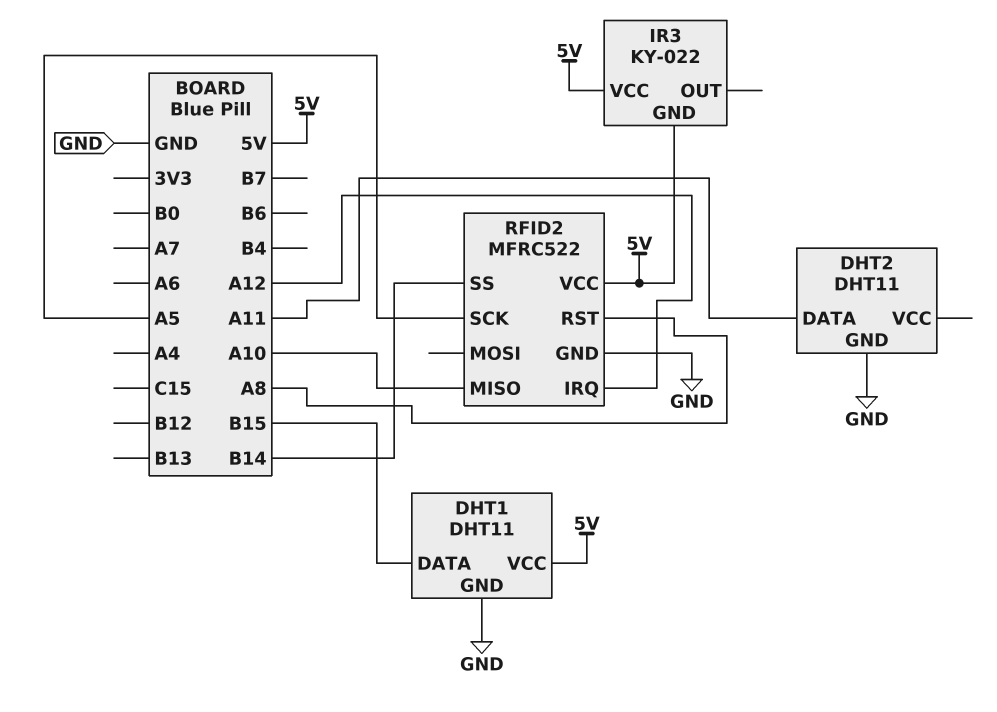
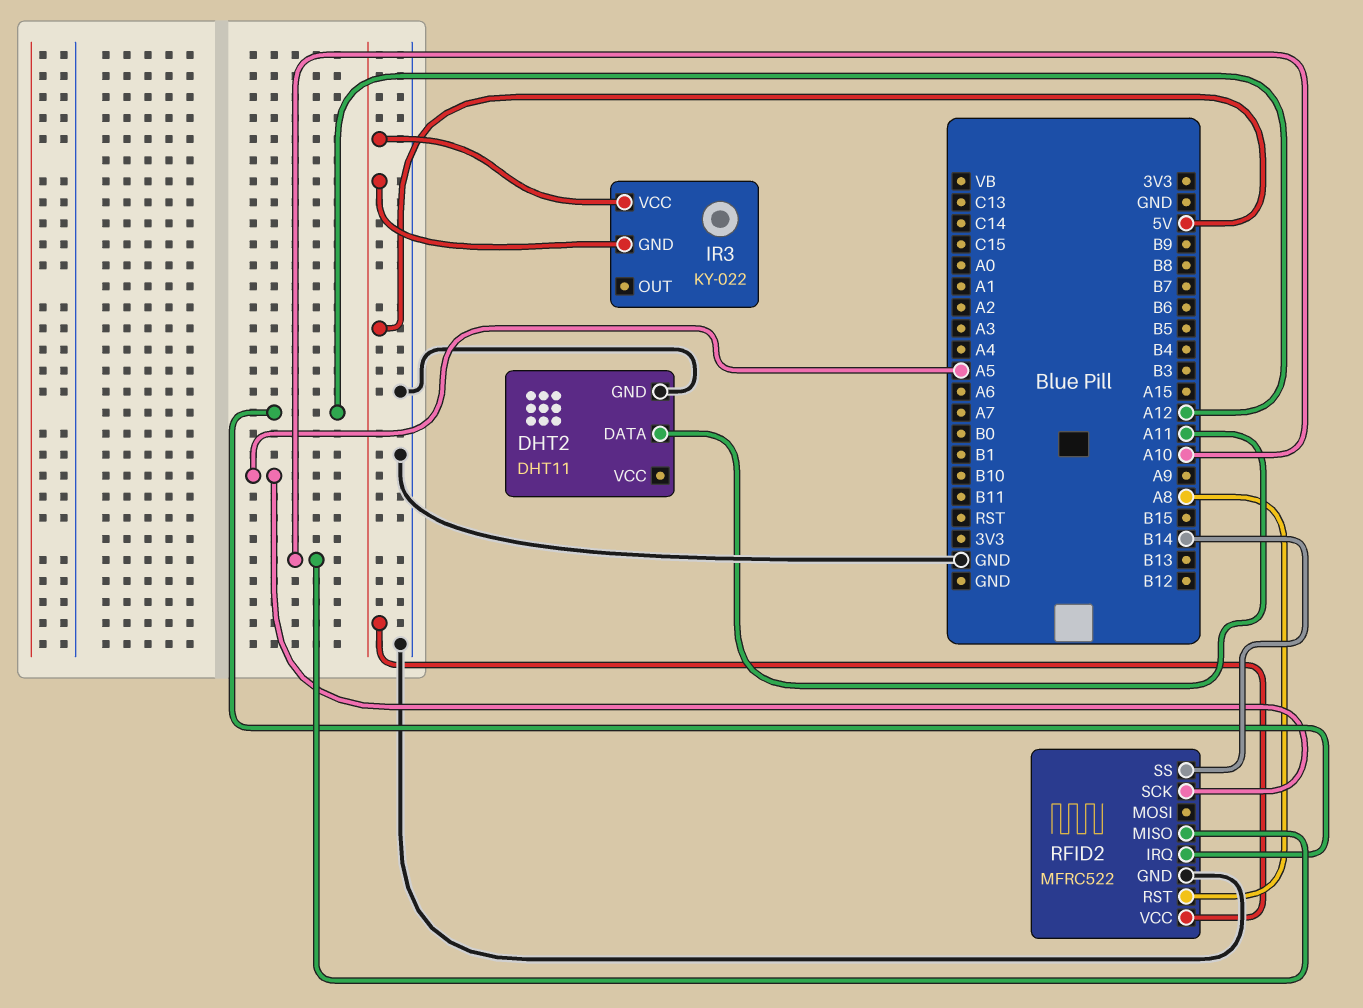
DHT1: DHT11 -> none
DHT1 pin DATA: B15 -> none
DHT1 pin GND: GND -> none
DHT1 pin VCC: 5V -> none

